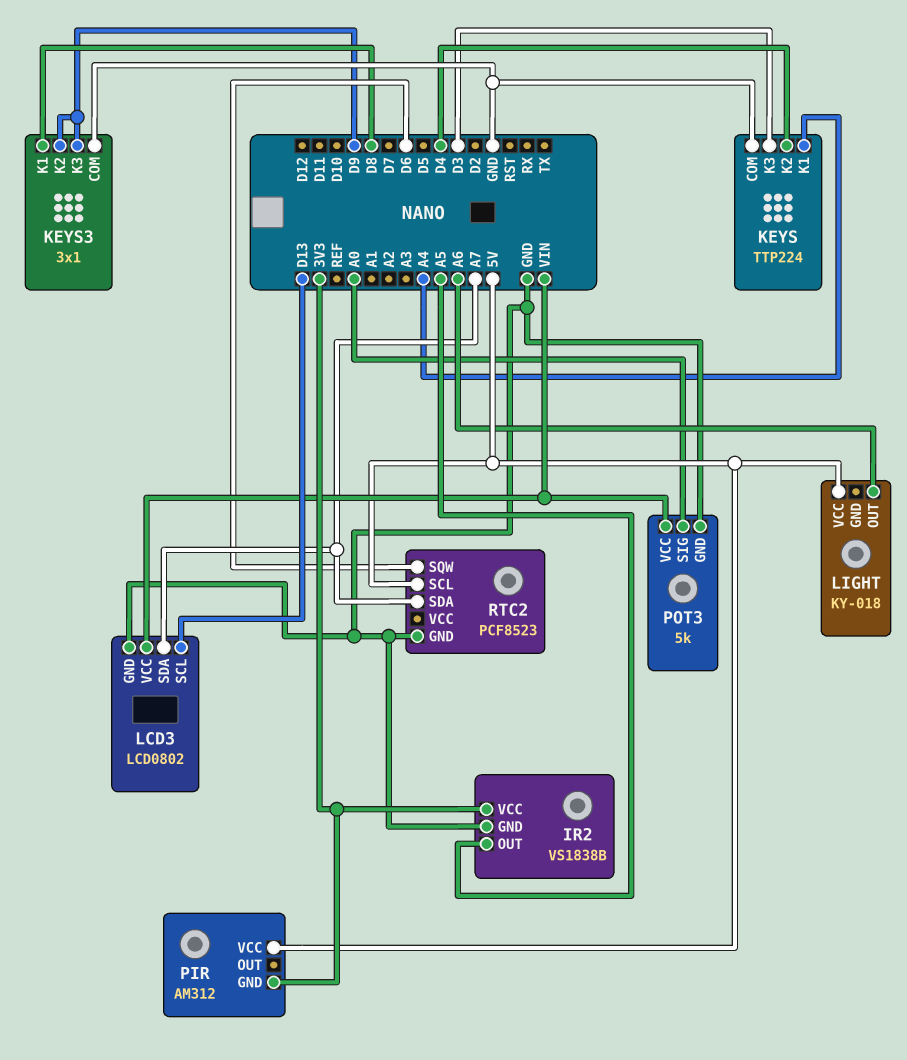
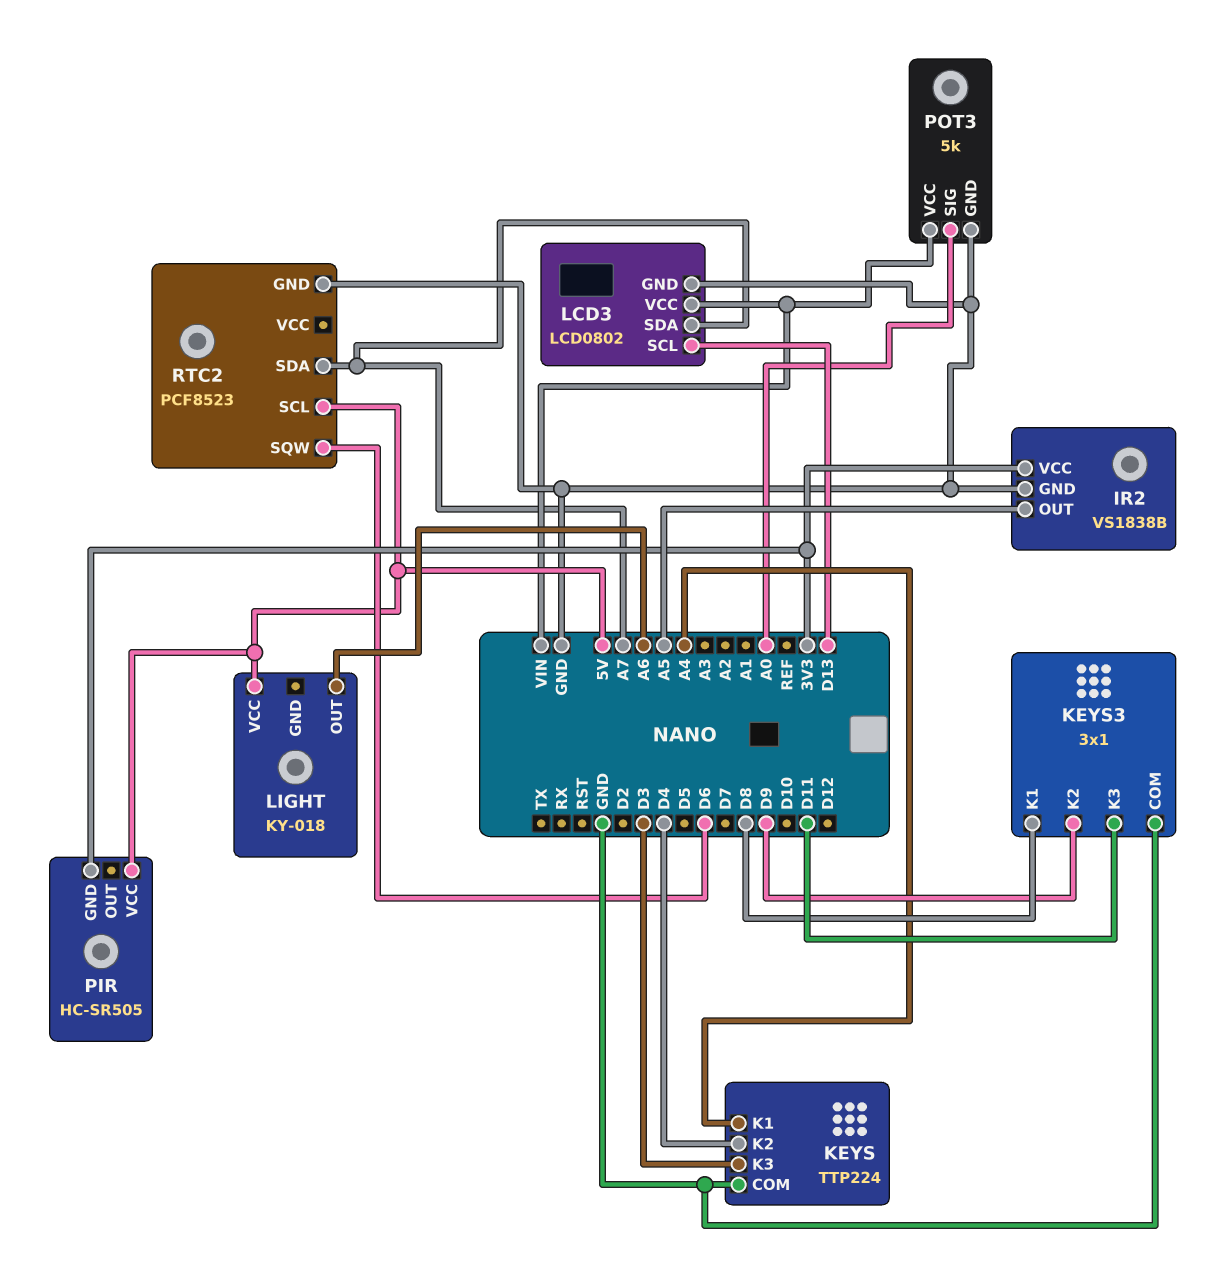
KEYS3 pin K3: D9 -> D11
PIR: AM312 -> HC-SR505

